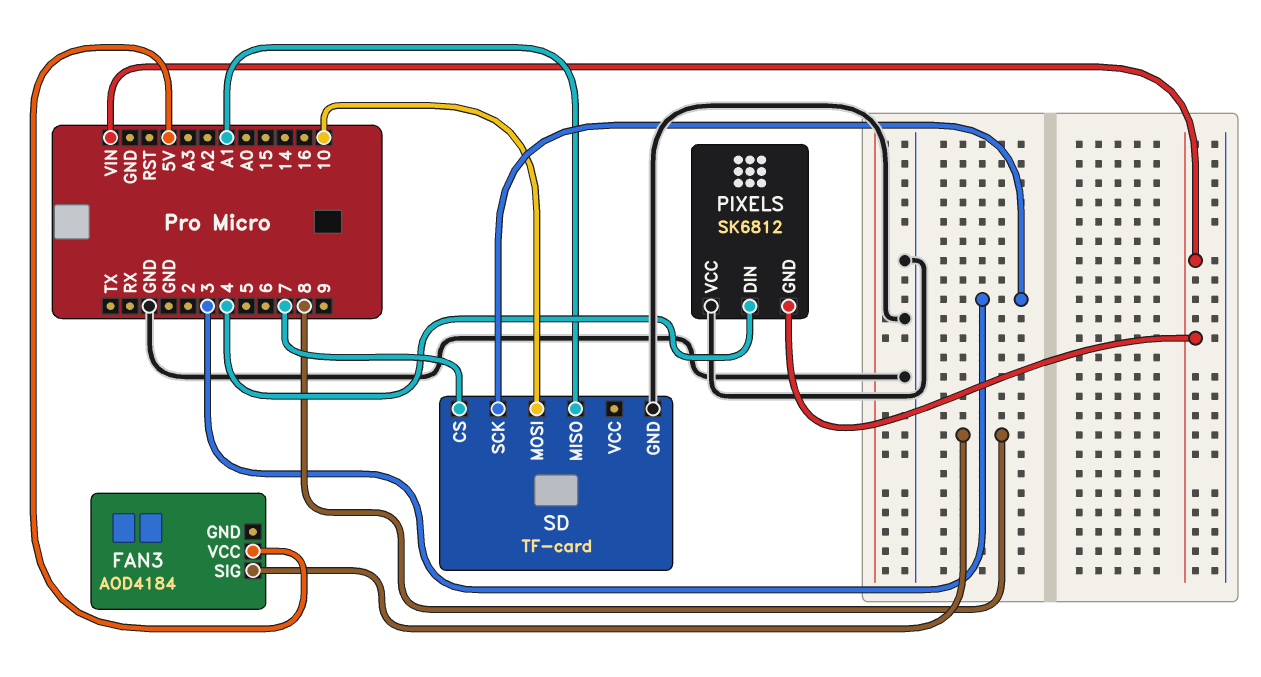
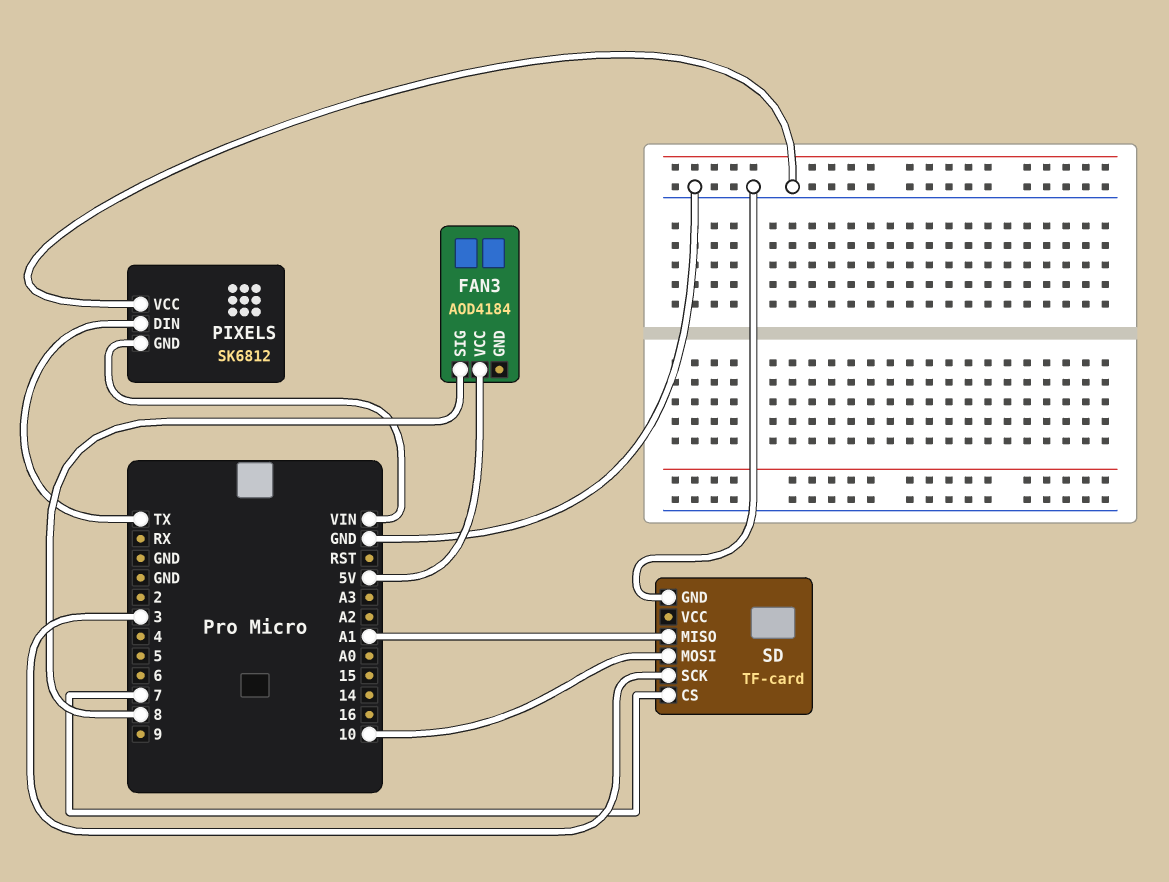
PIXELS pin DIN: 4 -> TX

